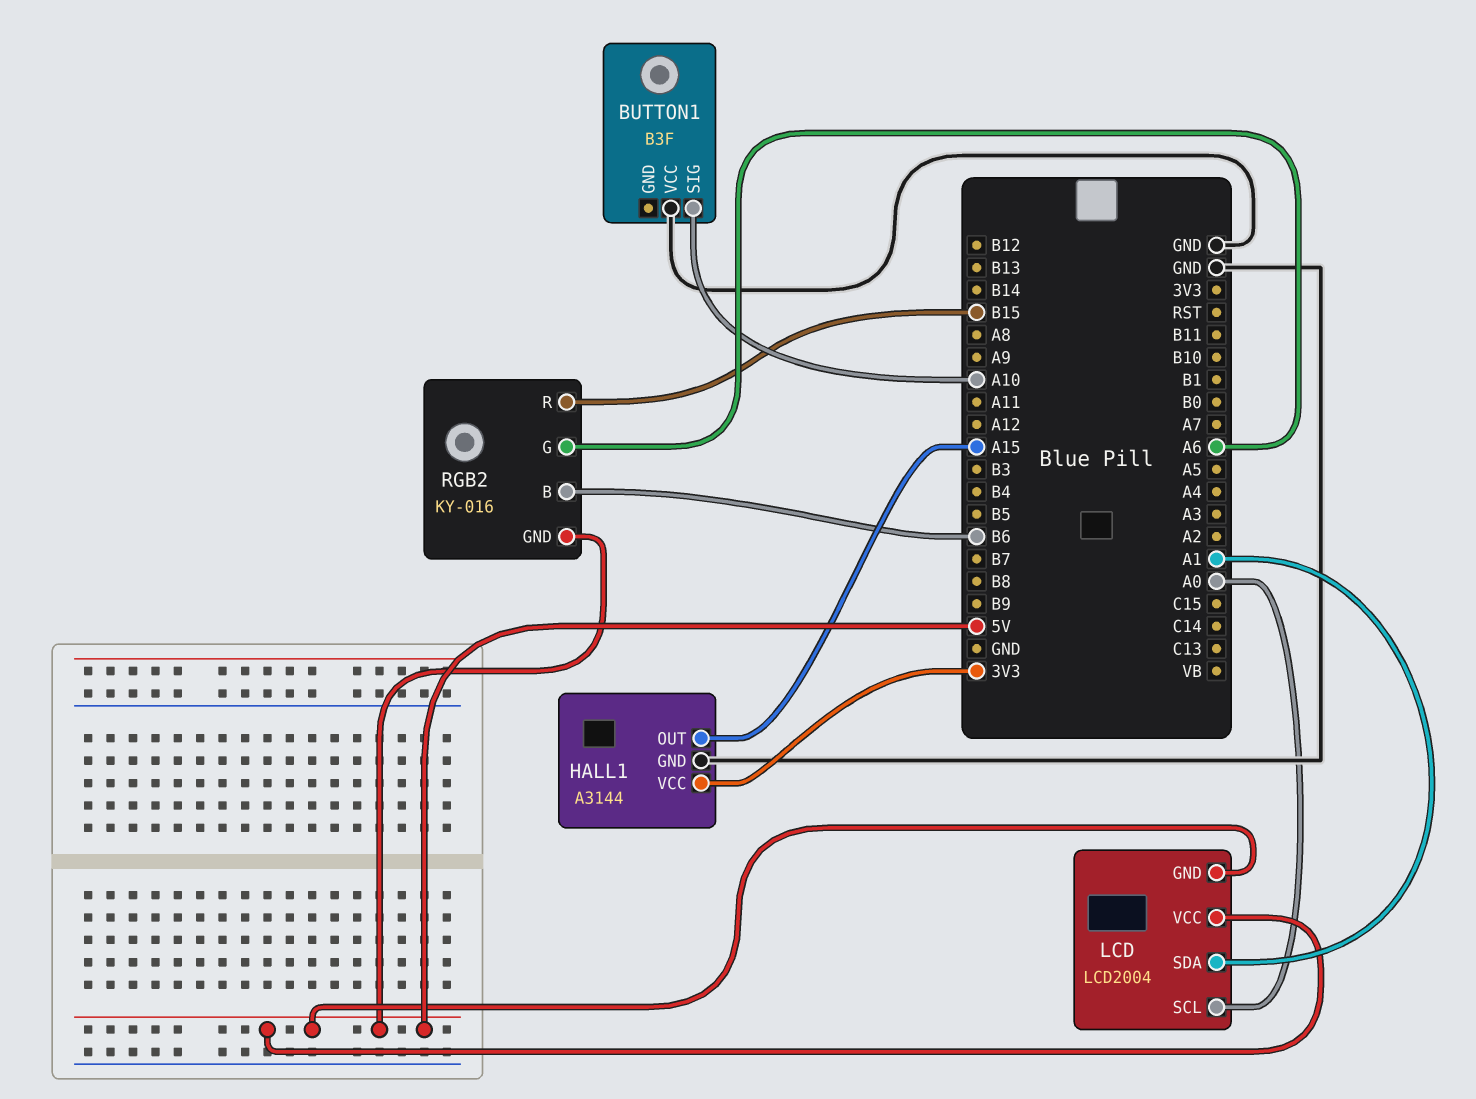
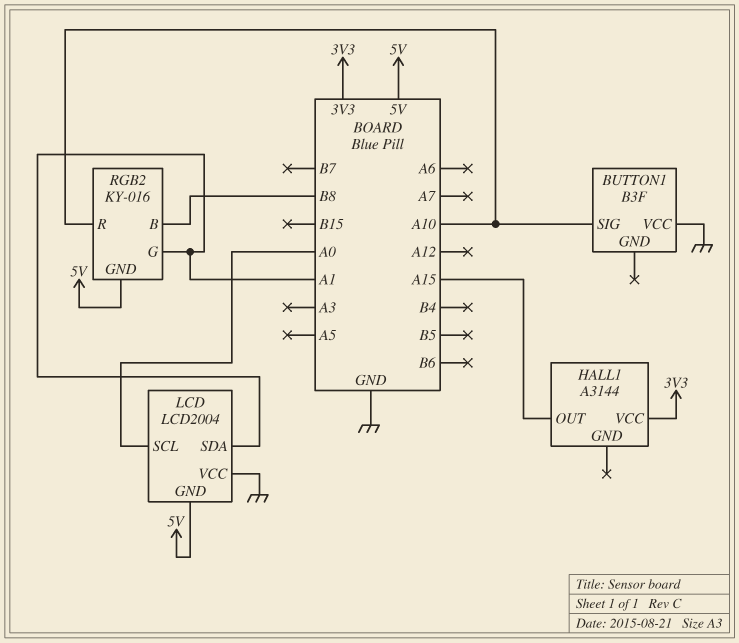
HALL1 pin GND: GND -> none
LCD pin VCC: 5V -> GND
RGB2 pin B: B6 -> B8
RGB2 pin G: A6 -> A1
RGB2 pin R: B15 -> A10

